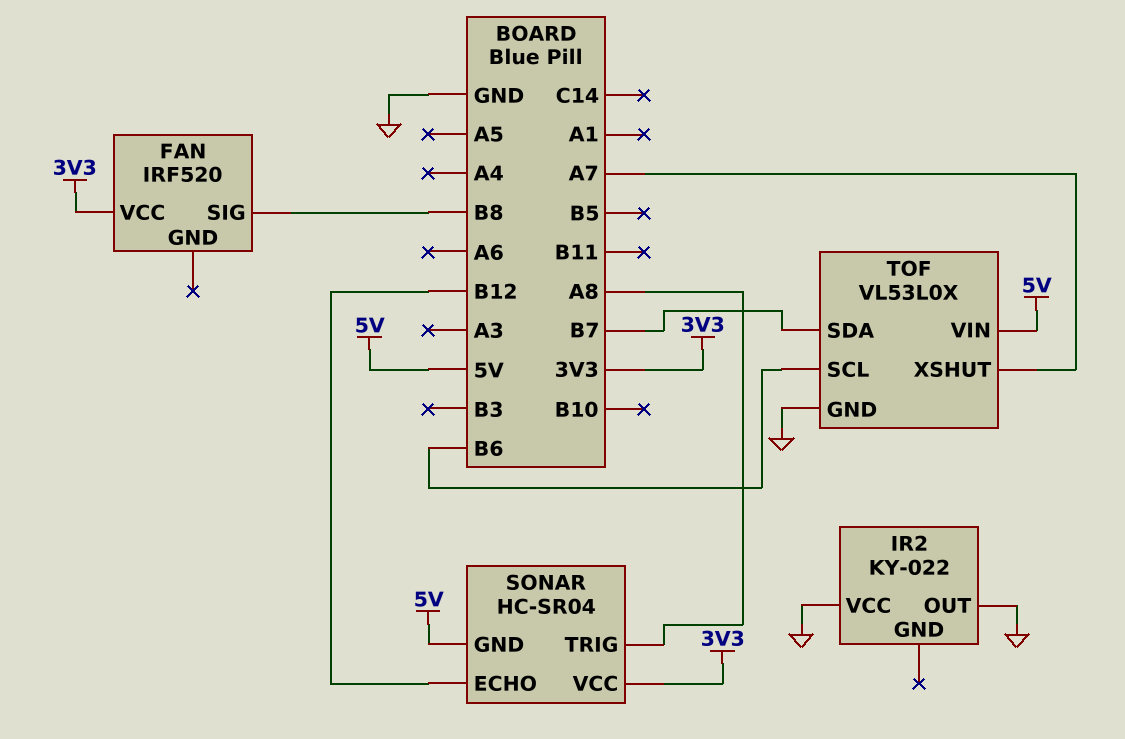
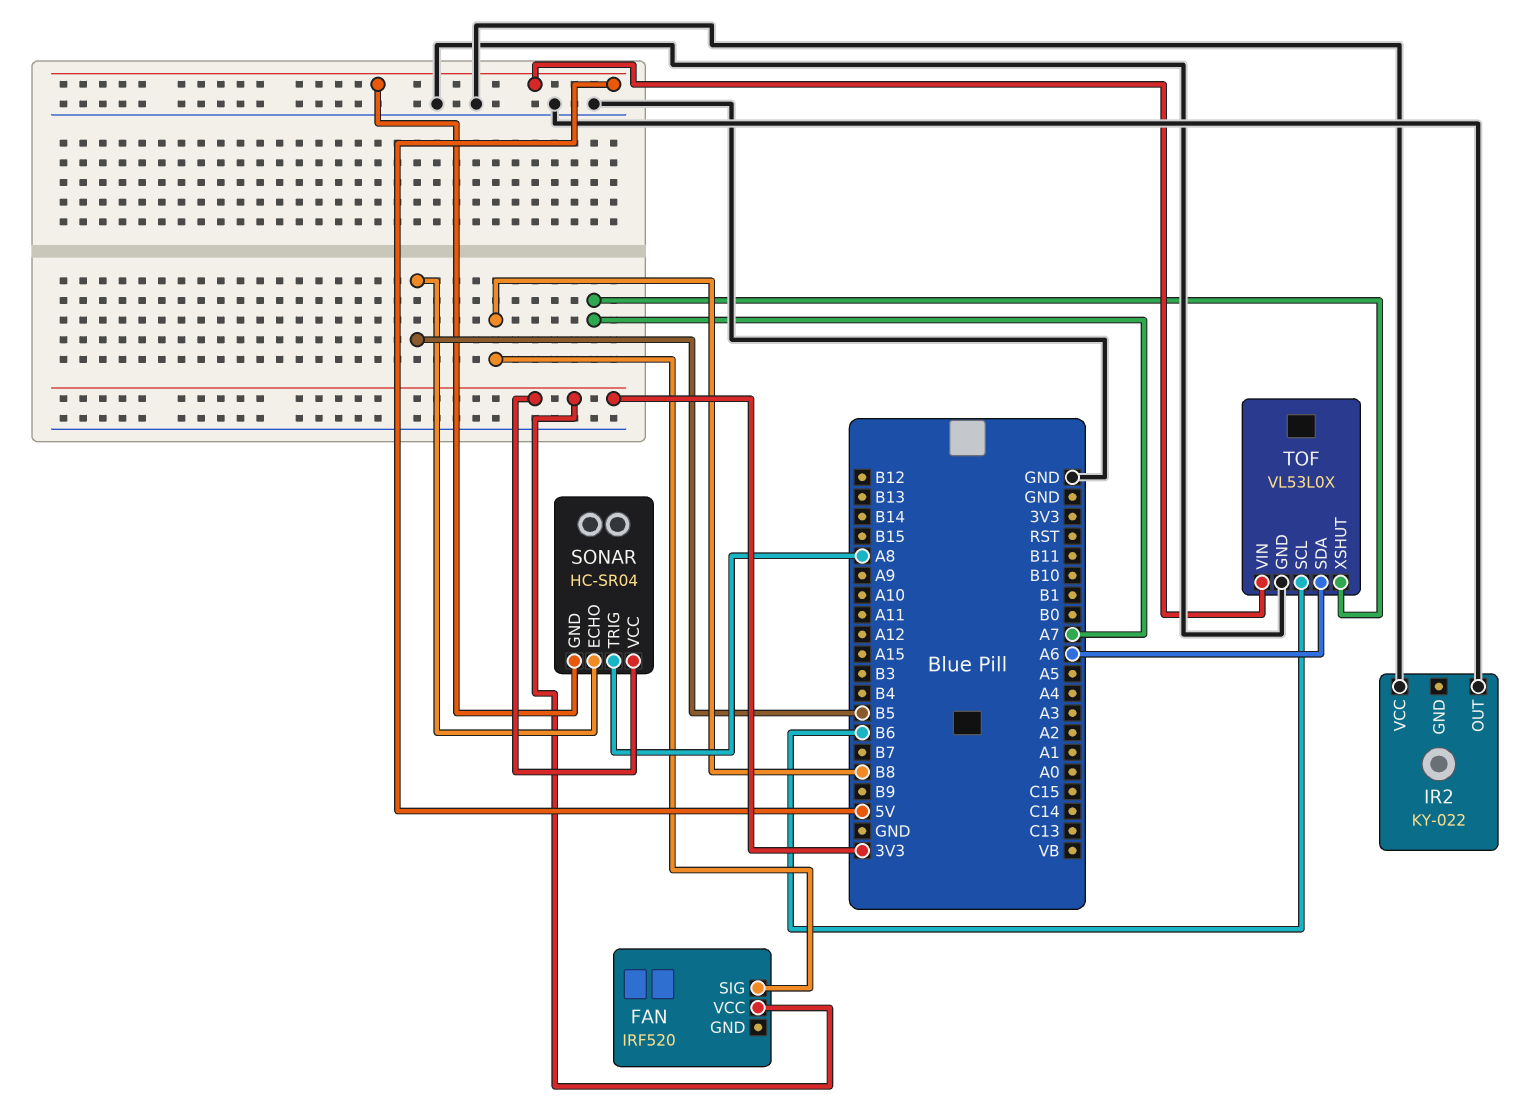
SONAR pin ECHO: B12 -> B5
TOF pin SDA: B7 -> A6

